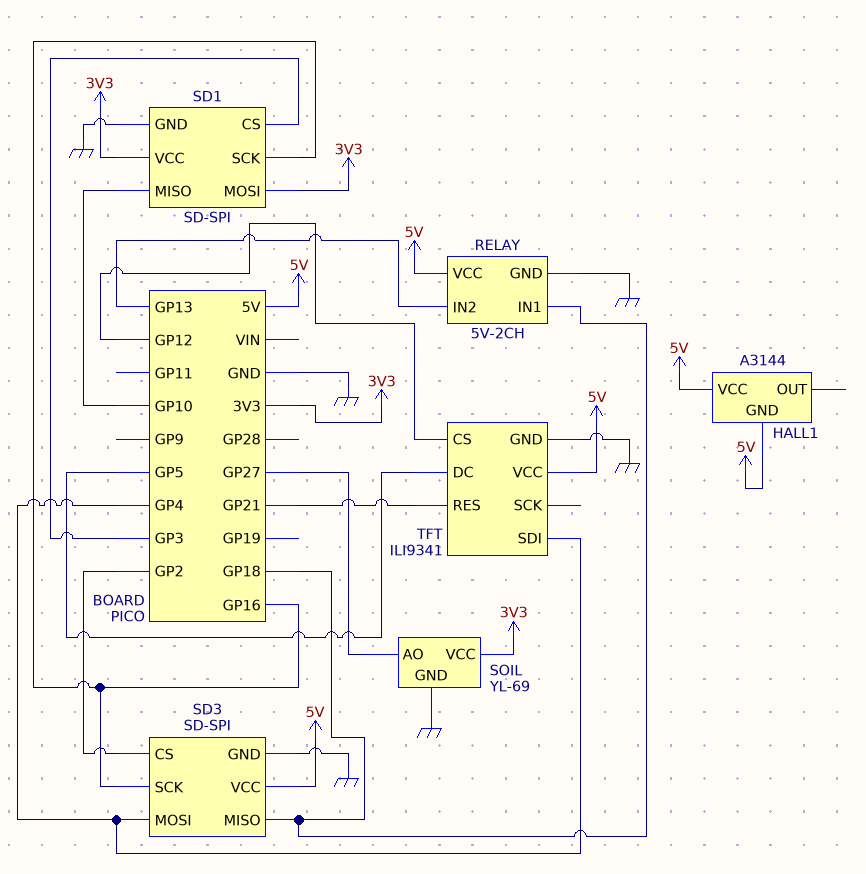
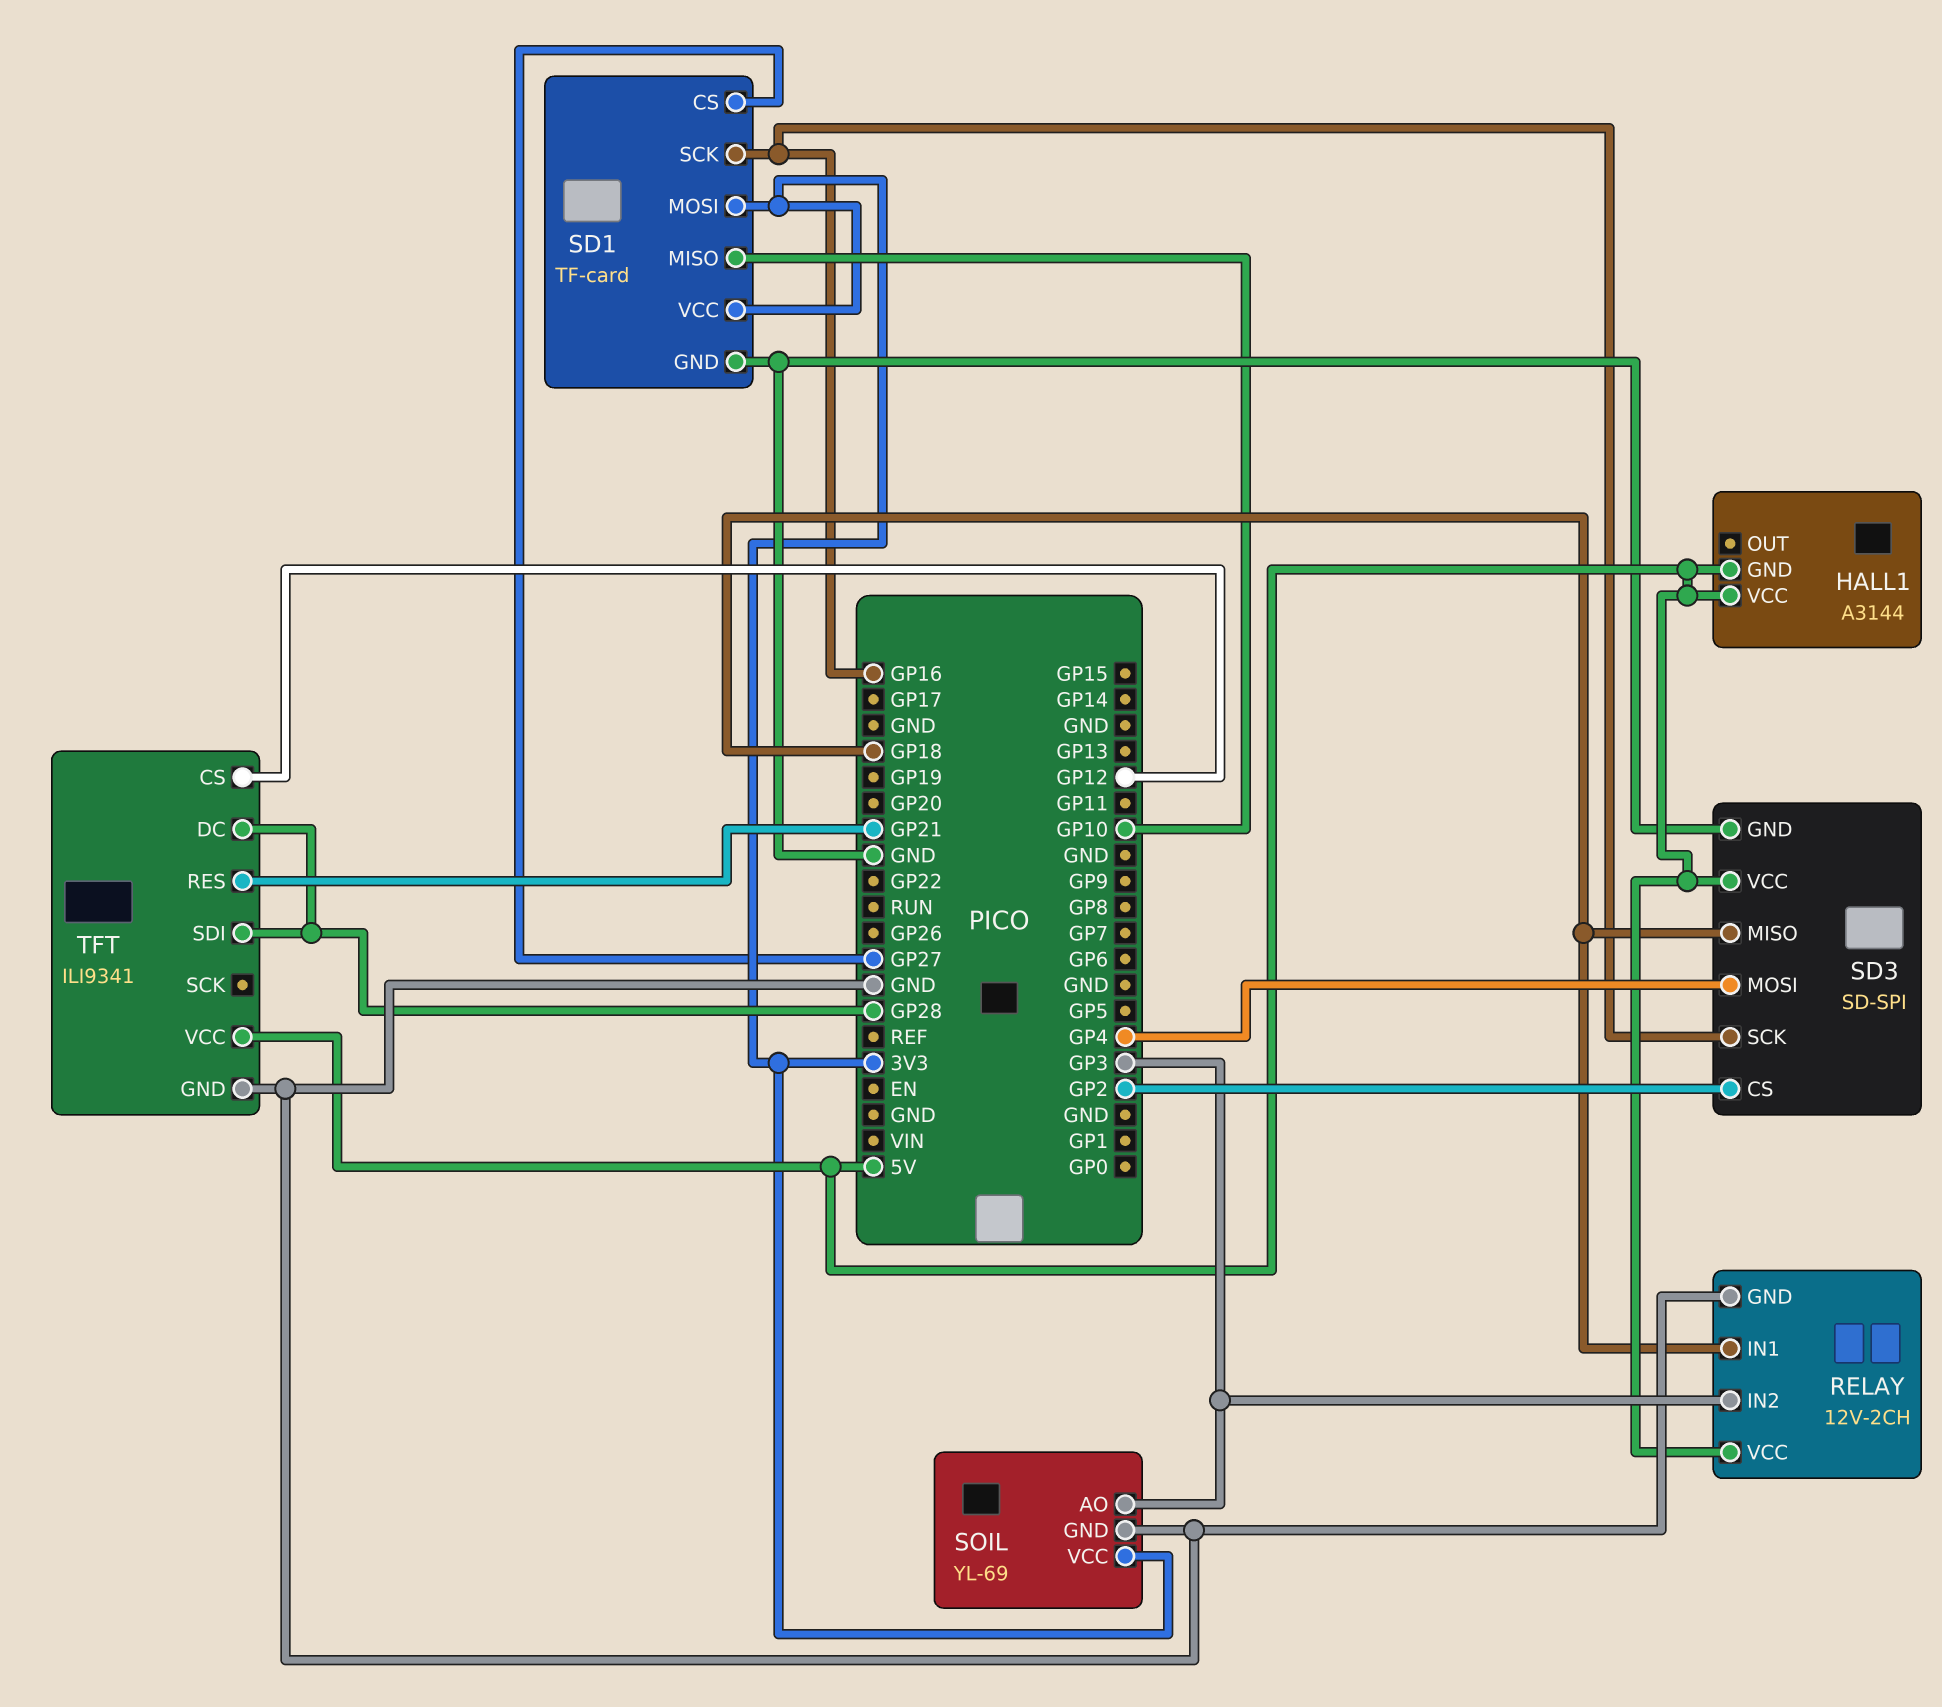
RELAY: 5V-2CH -> 12V-2CH
RELAY pin IN2: GP13 -> GP3
SD1: SD-SPI -> TF-card
SD1 pin CS: GP3 -> GP27
SOIL pin AO: GP27 -> GP3
TFT pin DC: GP5 -> GP28
TFT pin SDI: GP4 -> GP28

